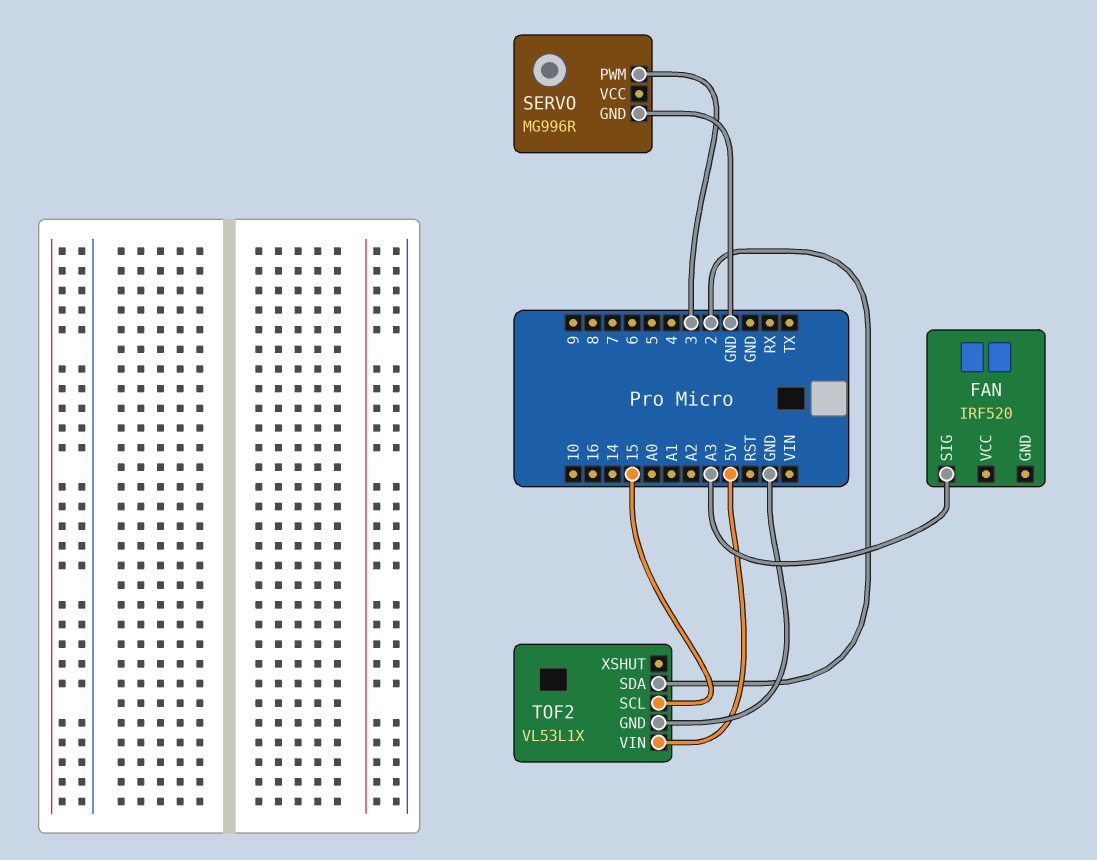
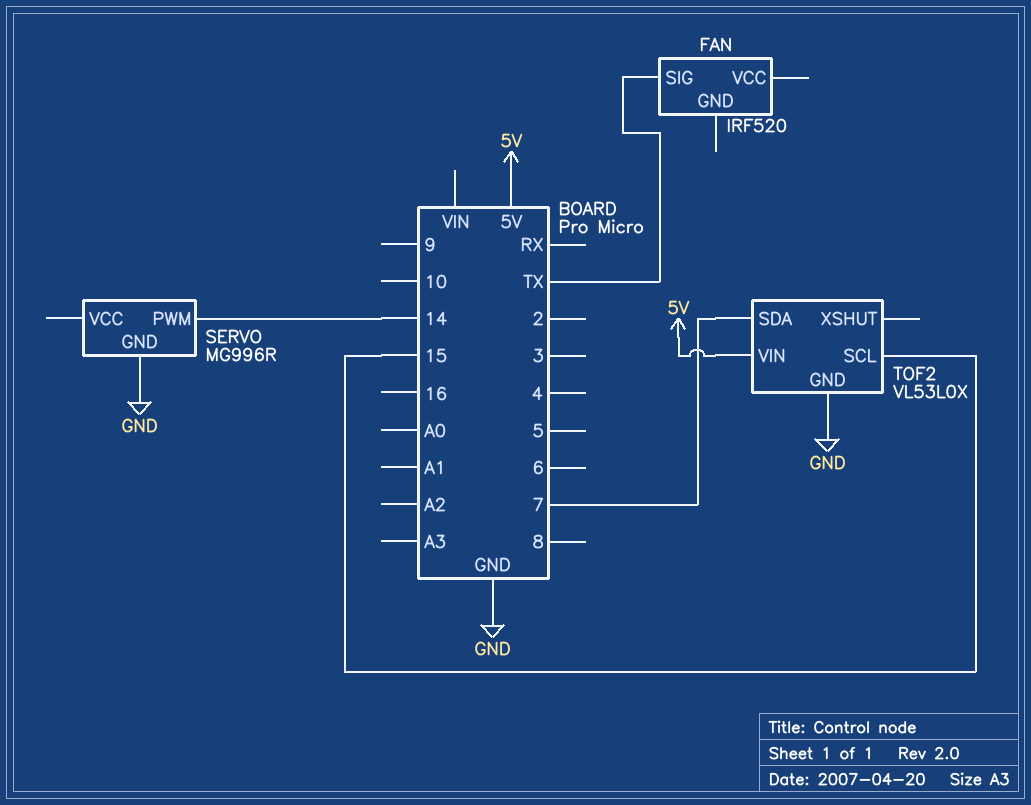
FAN pin SIG: A3 -> TX
SERVO pin PWM: 3 -> 14
TOF2: VL53L1X -> VL53L0X
TOF2 pin SDA: 2 -> 7

